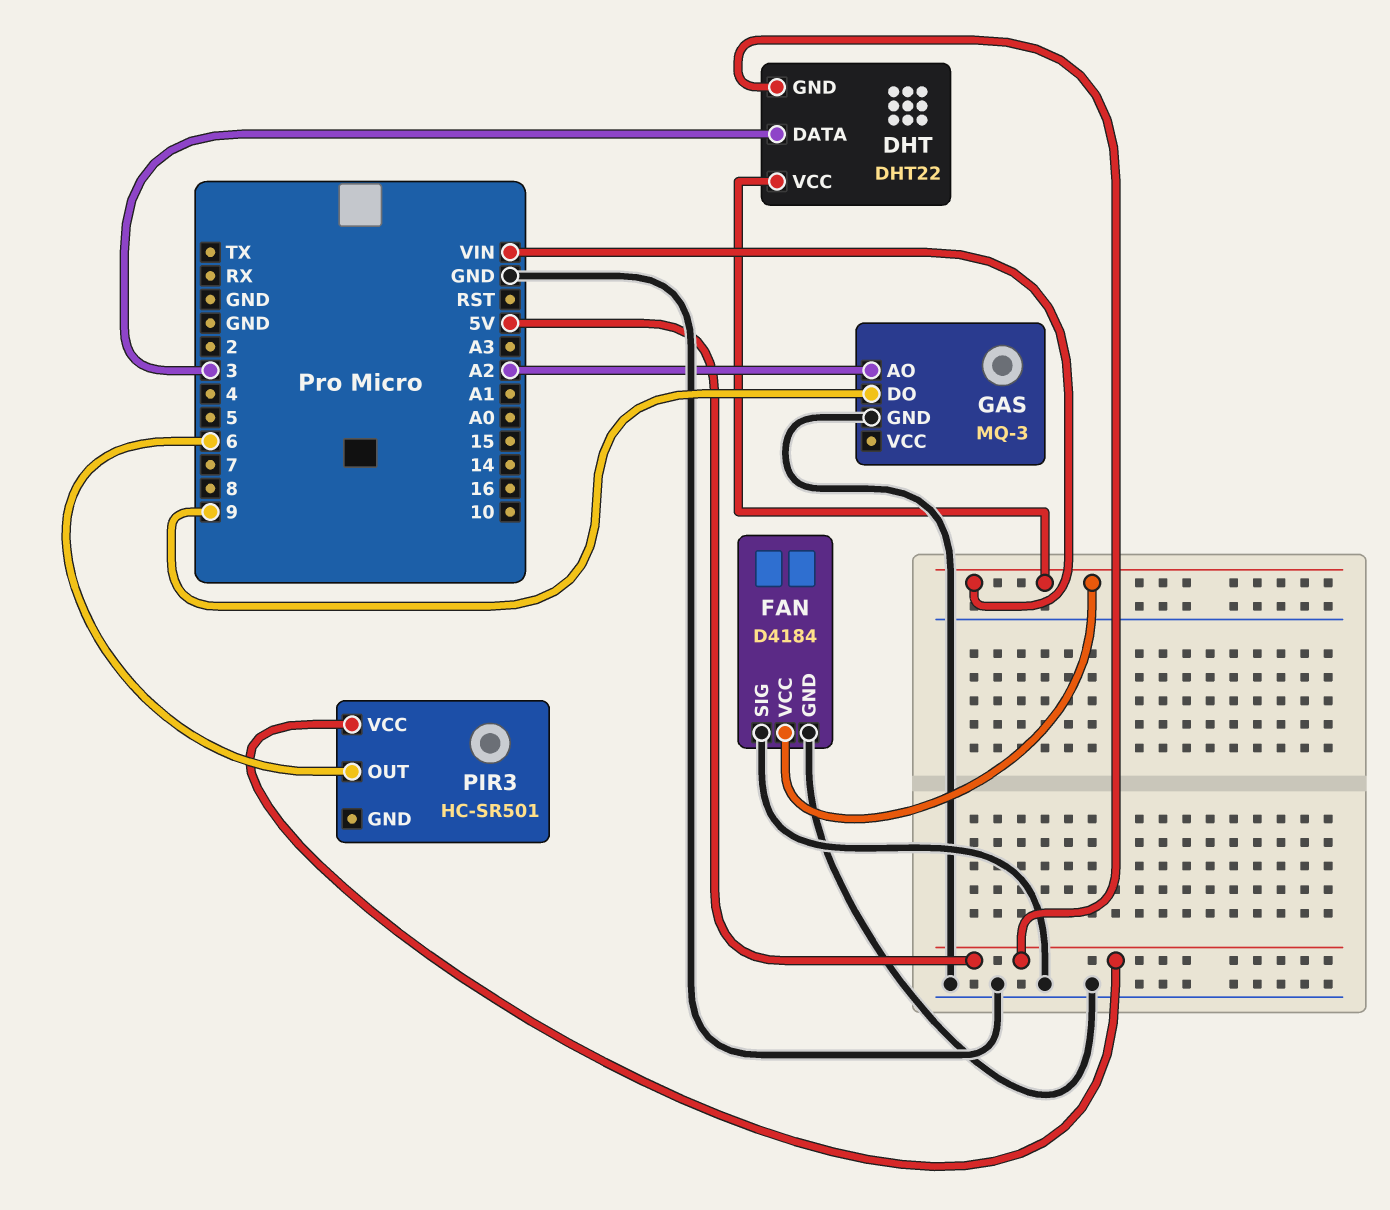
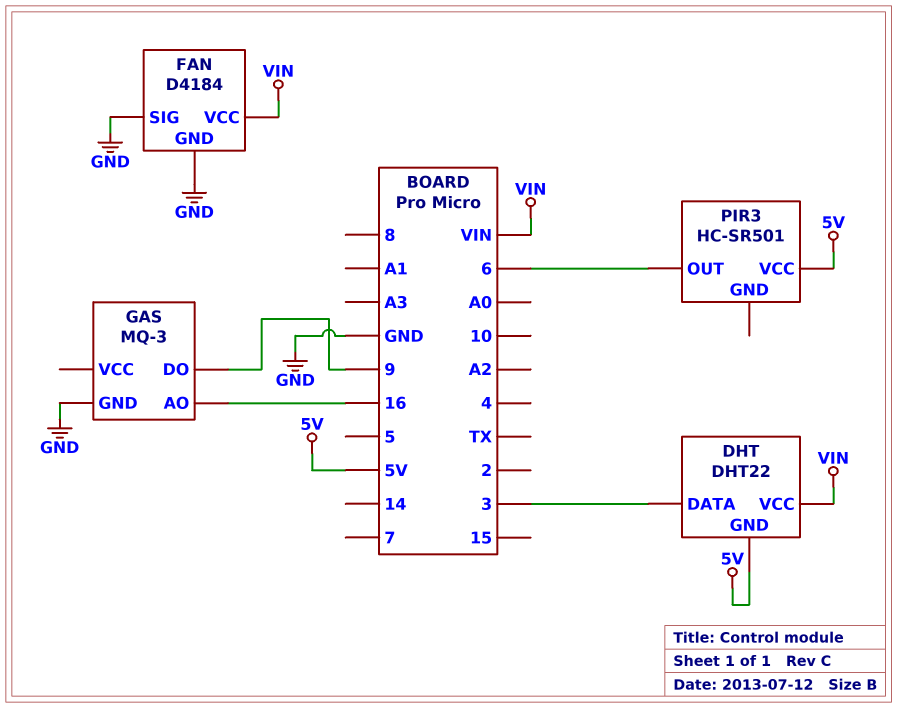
GAS pin AO: A2 -> 16

